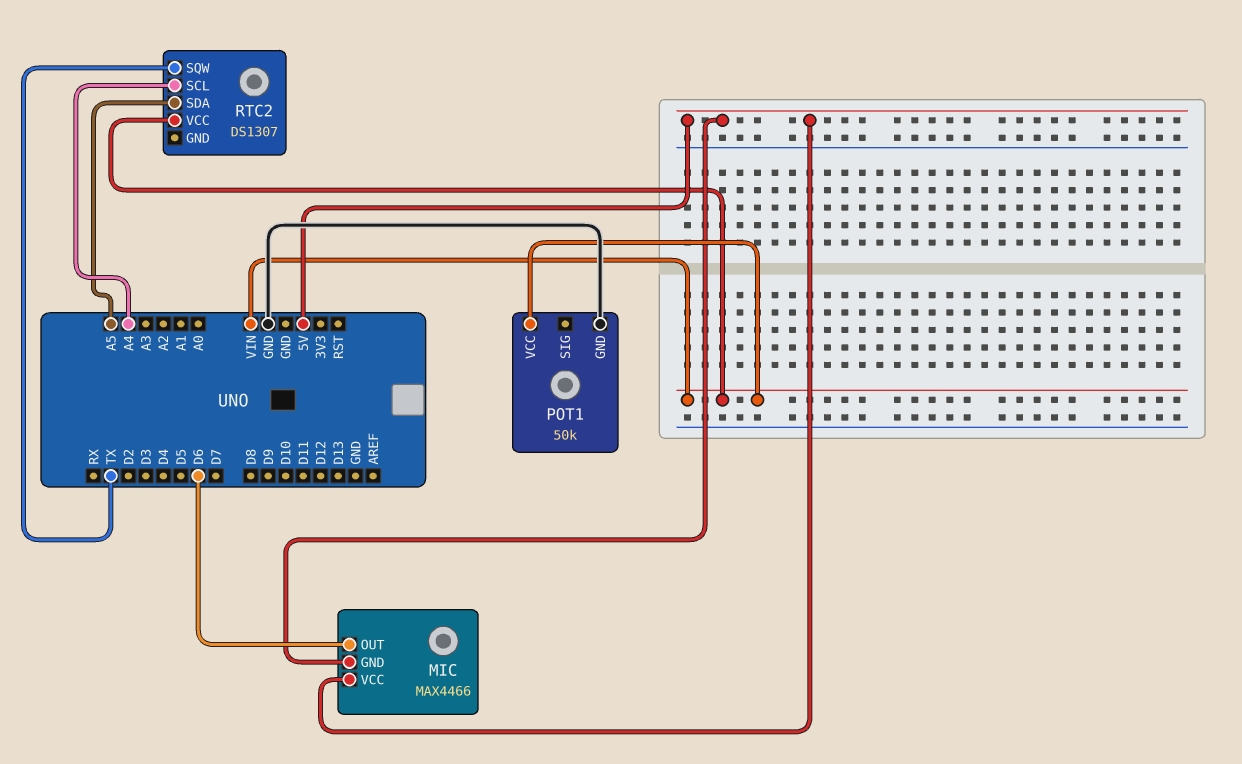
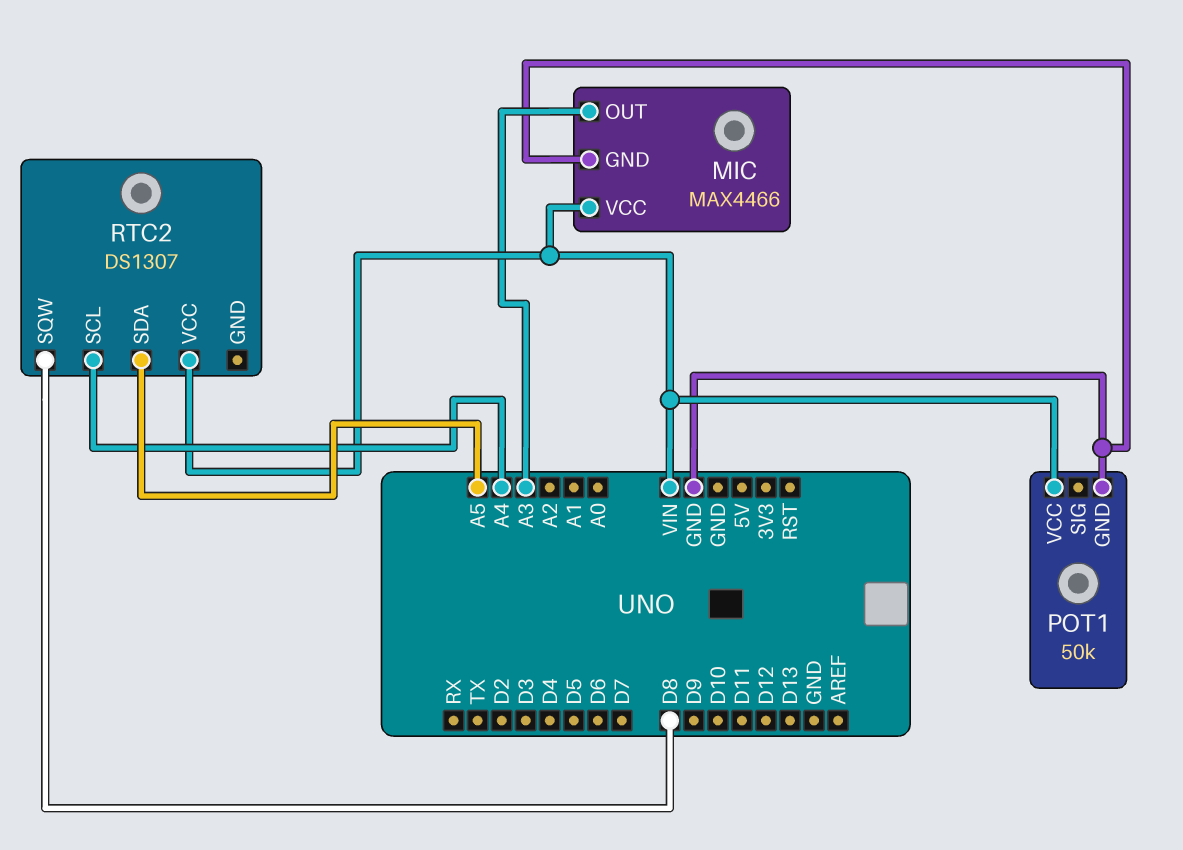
MIC pin GND: 5V -> GND
MIC pin OUT: D6 -> A3
MIC pin VCC: 5V -> VIN
RTC2 pin SQW: TX -> D8

